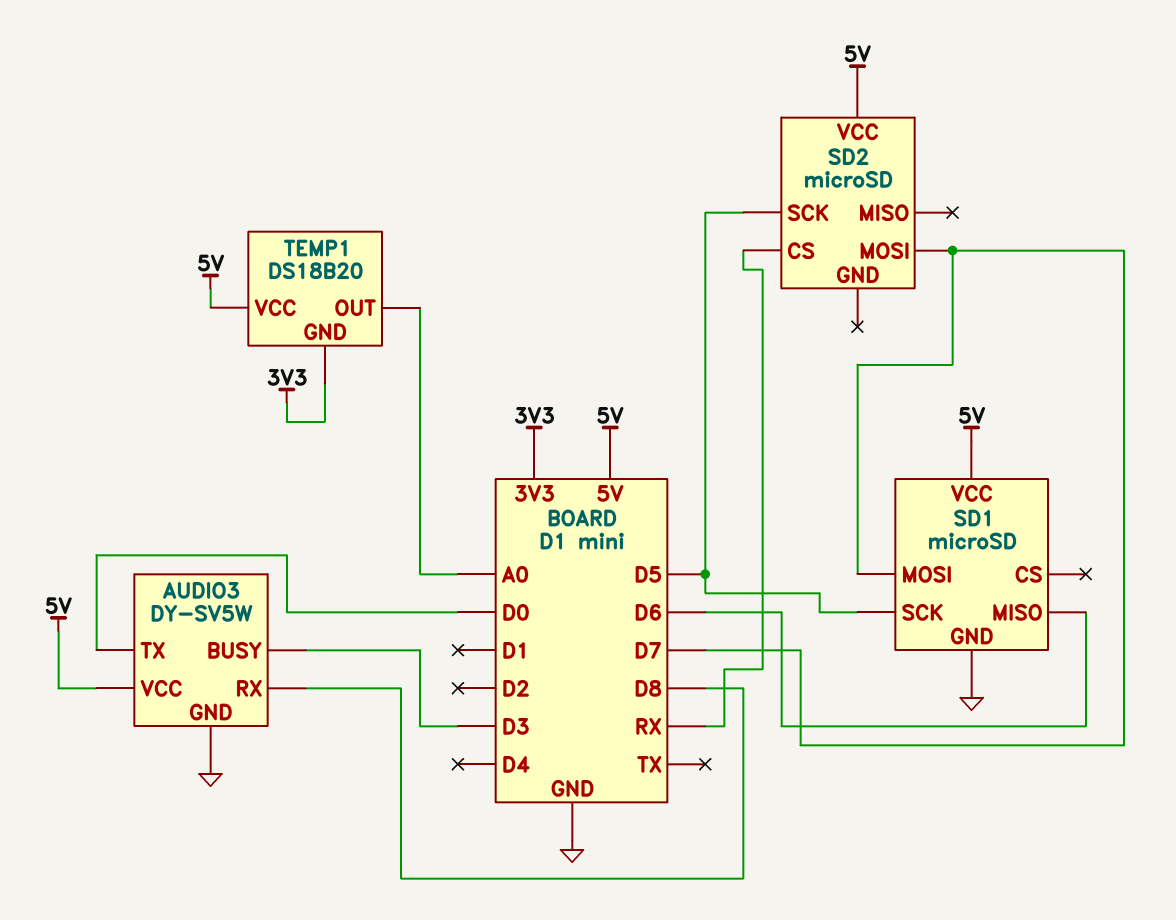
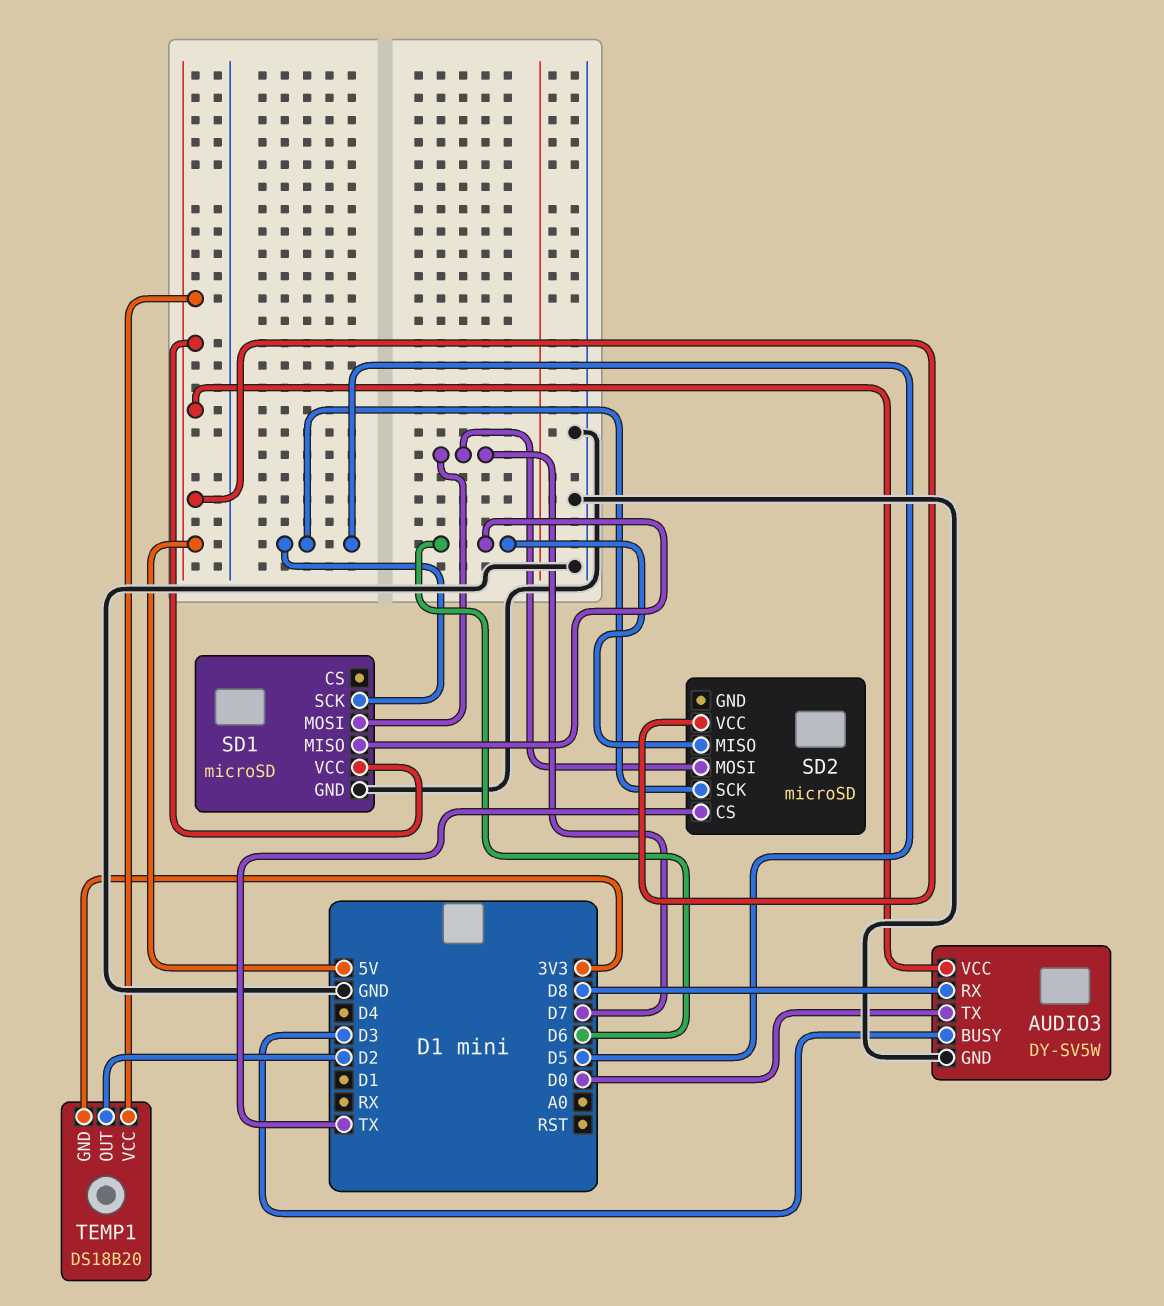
SD2 pin CS: RX -> TX
SD2 pin MISO: none -> D6
TEMP1 pin OUT: A0 -> D2

